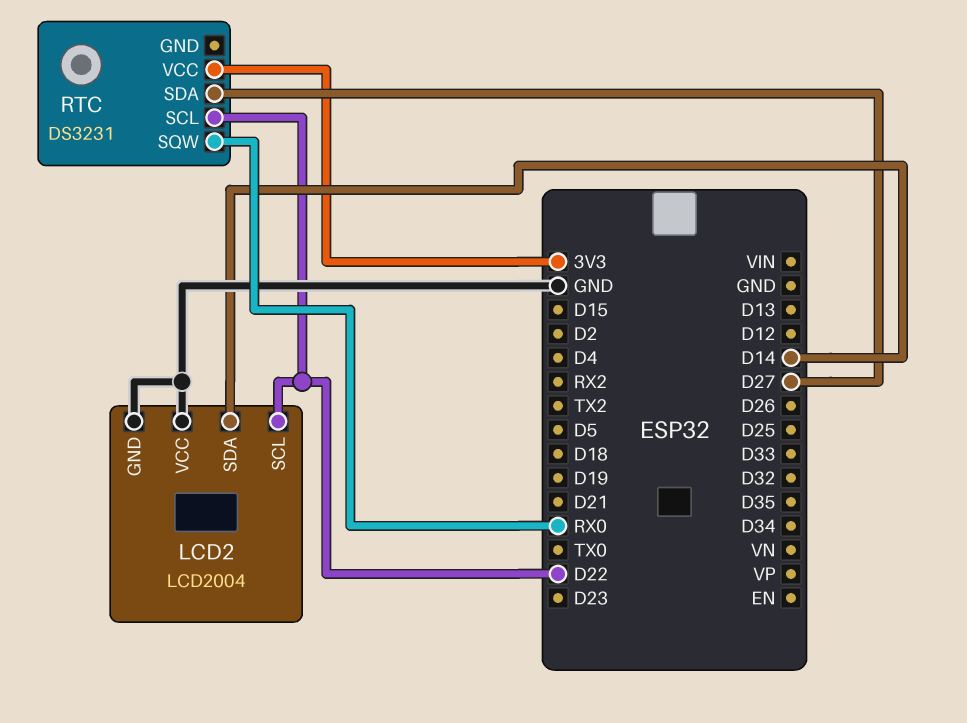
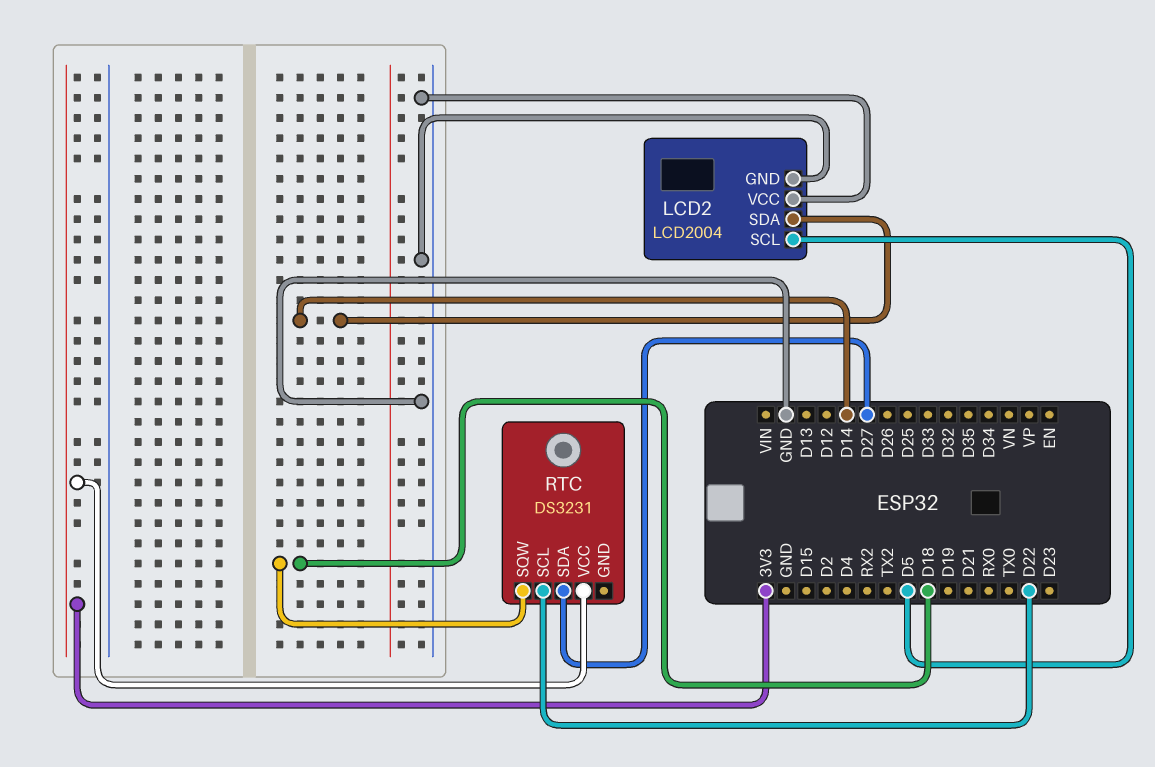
LCD2 pin SCL: D22 -> D5
RTC pin SQW: RX0 -> D18

